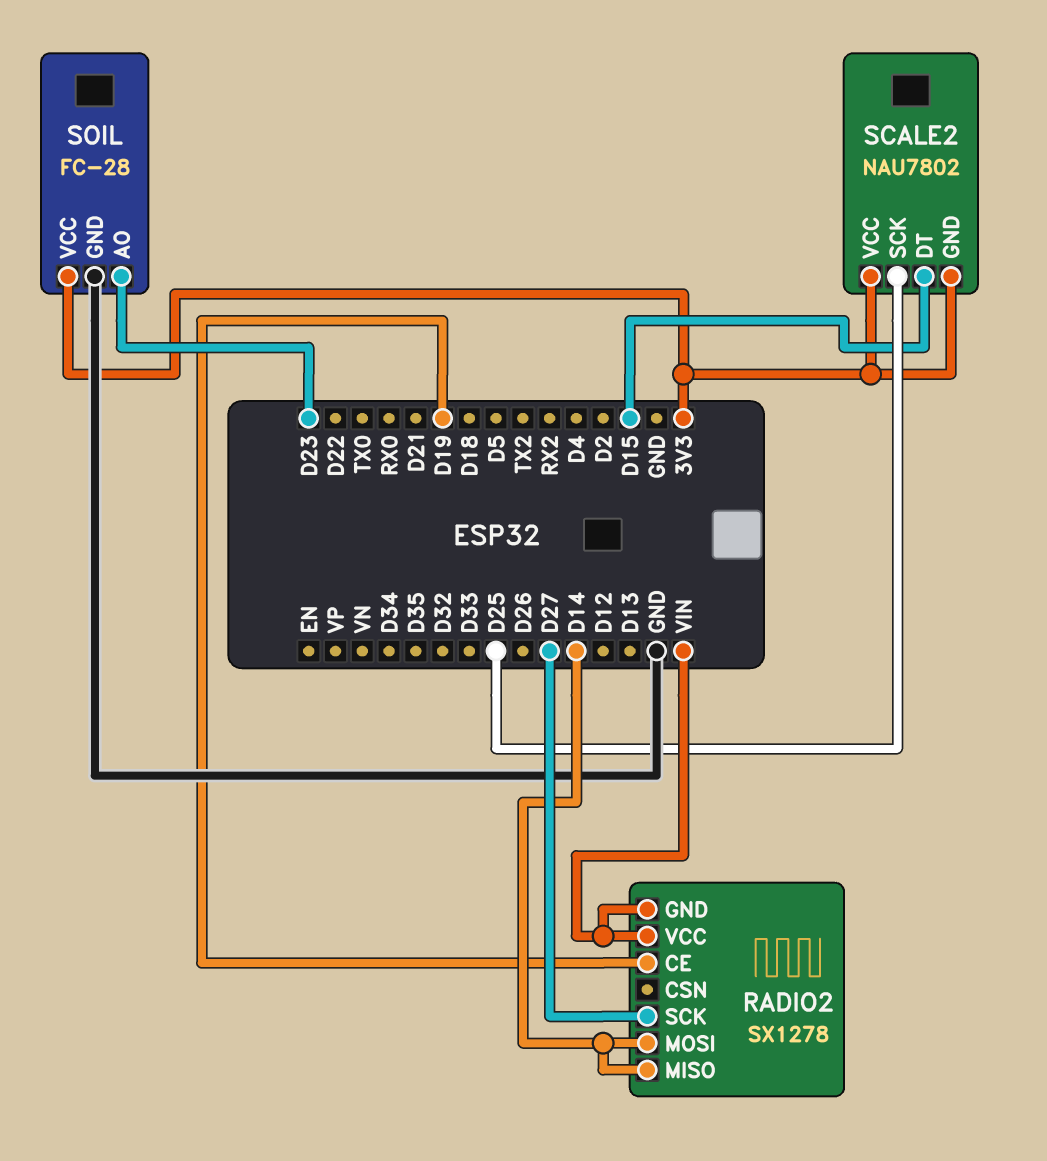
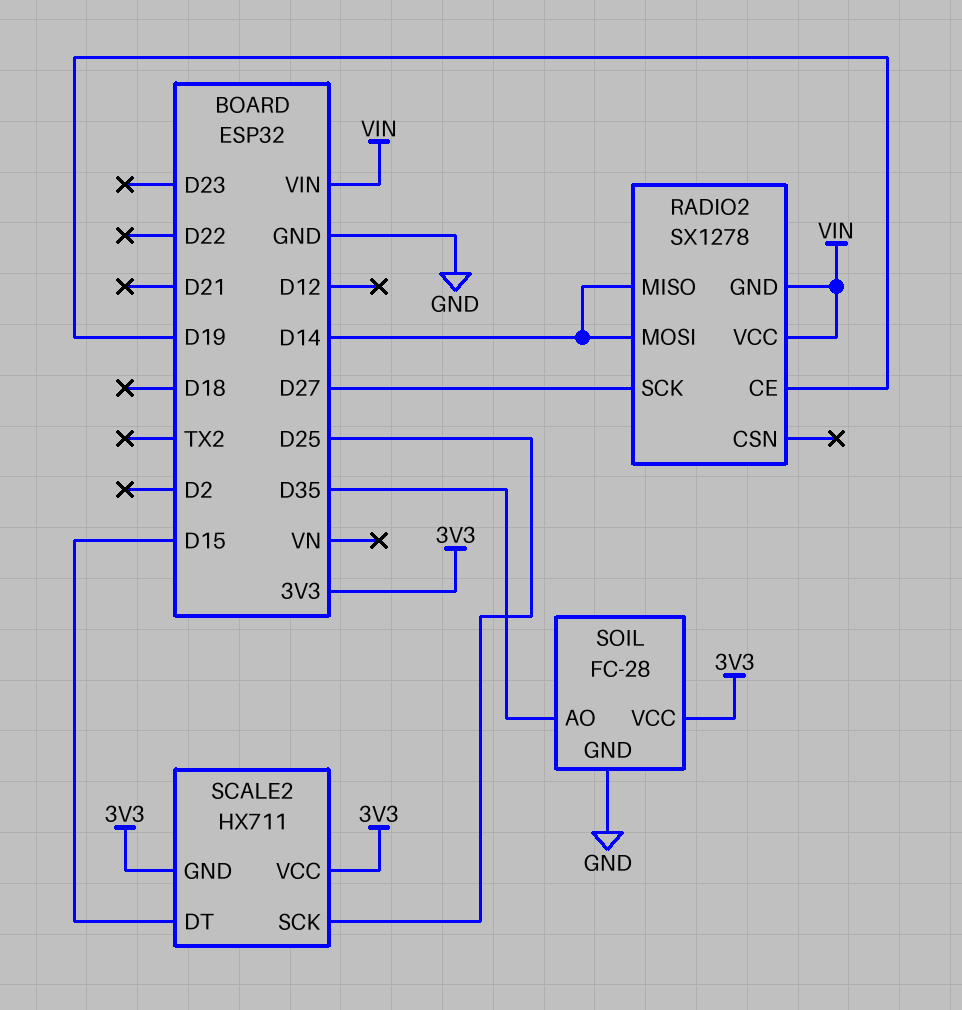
SCALE2: NAU7802 -> HX711
SOIL pin AO: D23 -> D35

